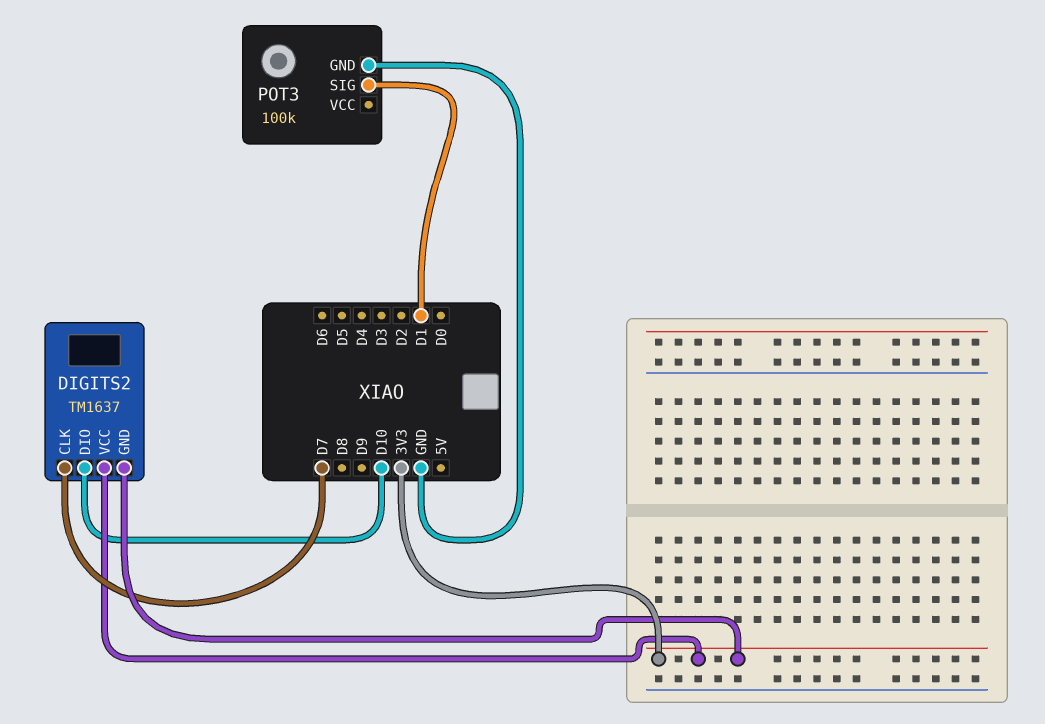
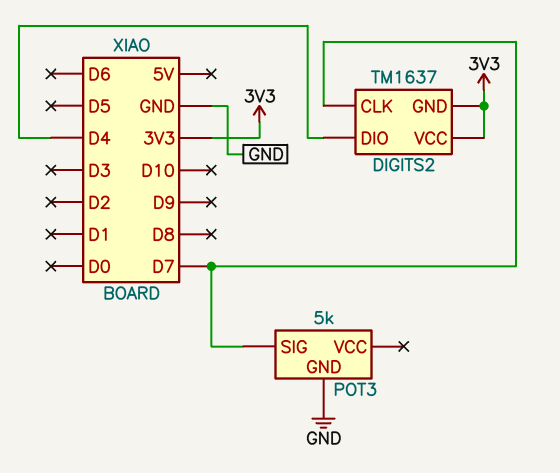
DIGITS2 pin DIO: D10 -> D4
POT3: 100k -> 5k
POT3 pin SIG: D1 -> D7

